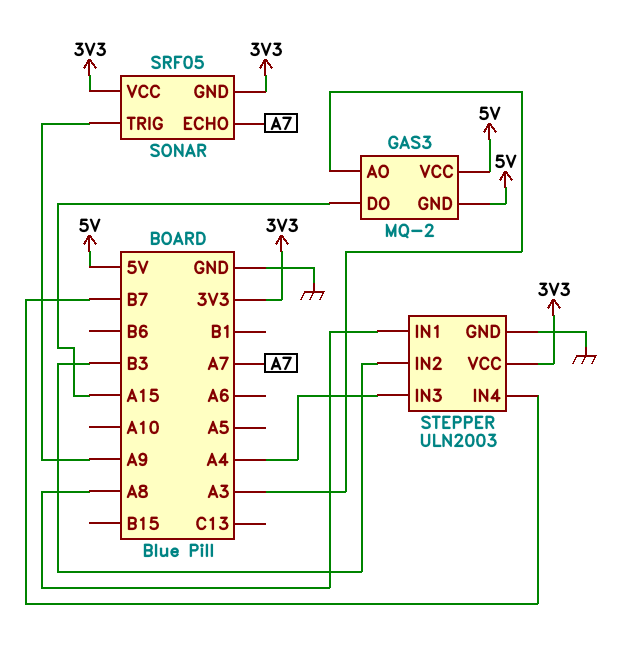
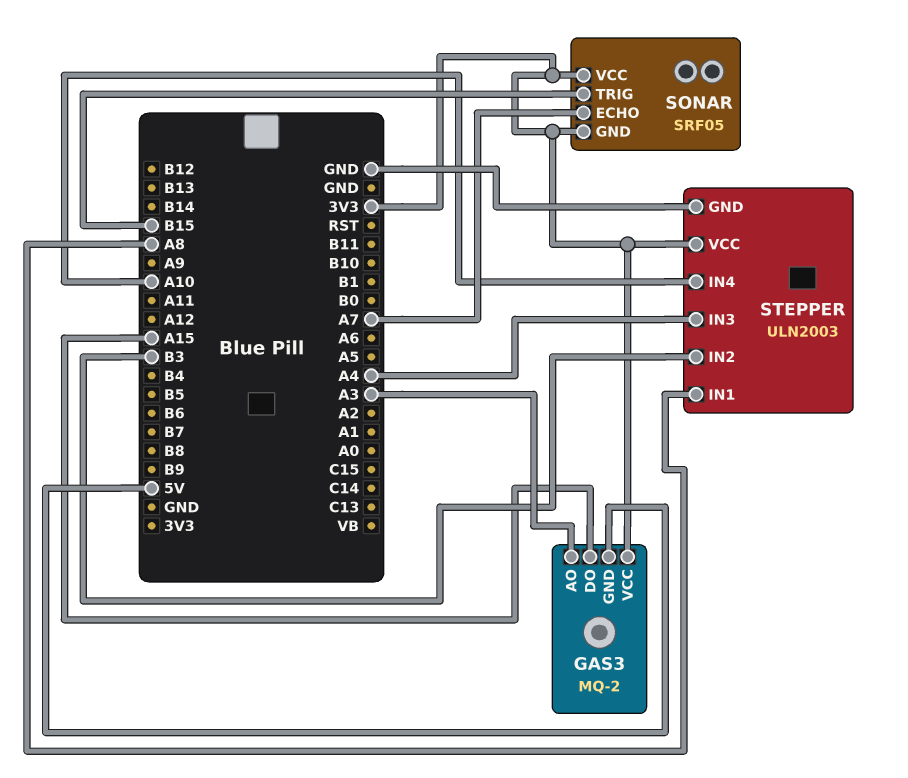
GAS3 pin VCC: 5V -> 3V3
SONAR pin TRIG: A9 -> B15
STEPPER pin IN4: B7 -> A10

